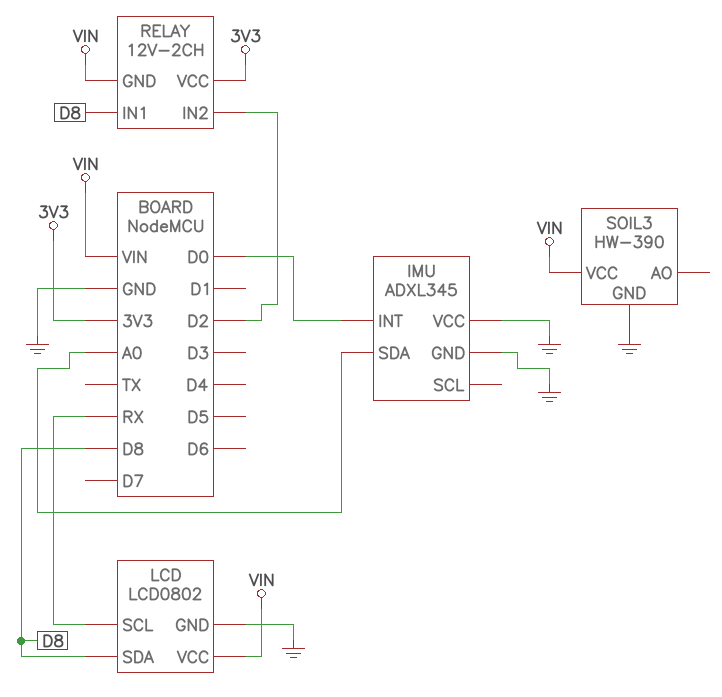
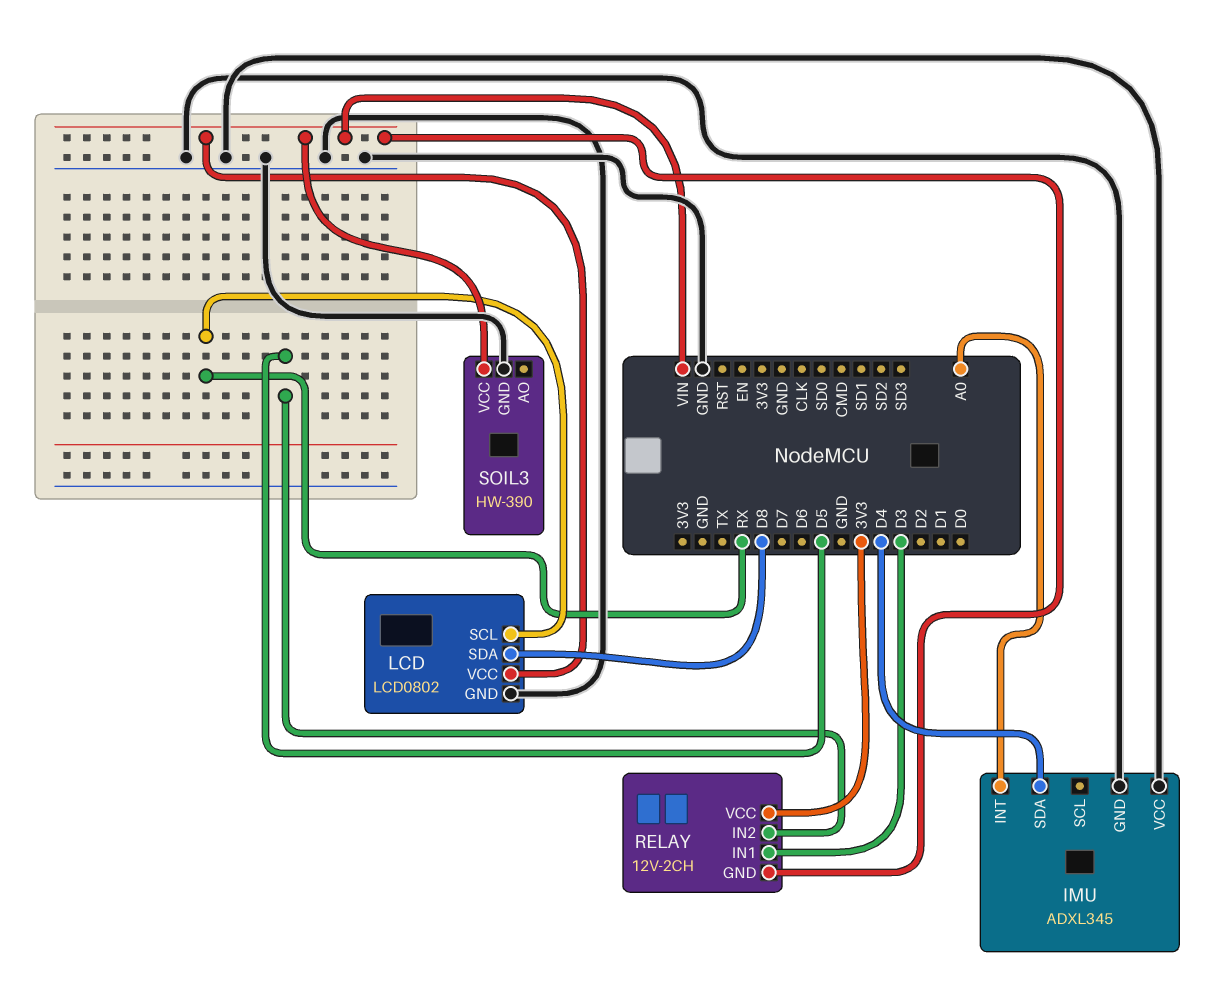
IMU pin INT: D0 -> A0
IMU pin SDA: A0 -> D4
RELAY pin IN1: D8 -> D3
RELAY pin IN2: D2 -> D5

